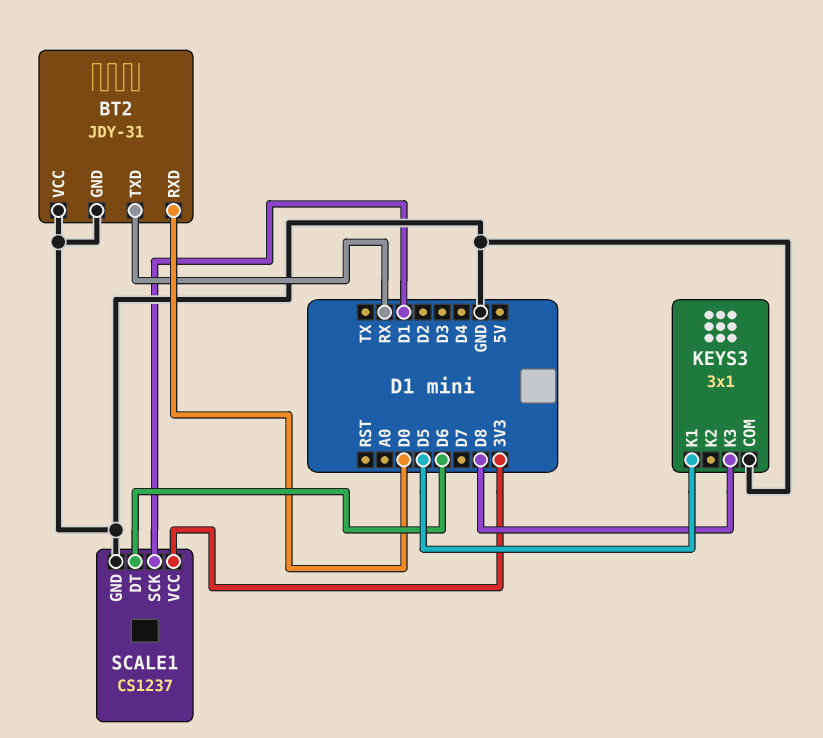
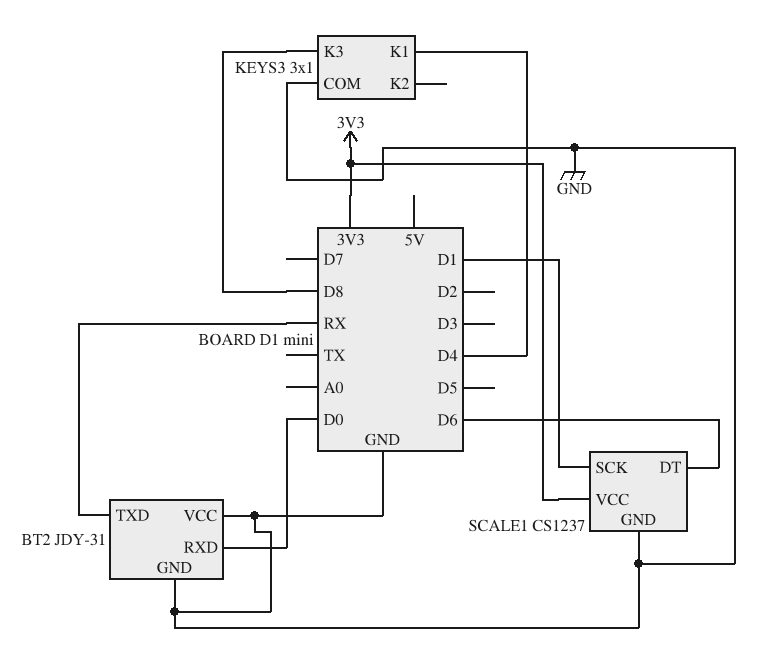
KEYS3 pin K1: D5 -> D4

